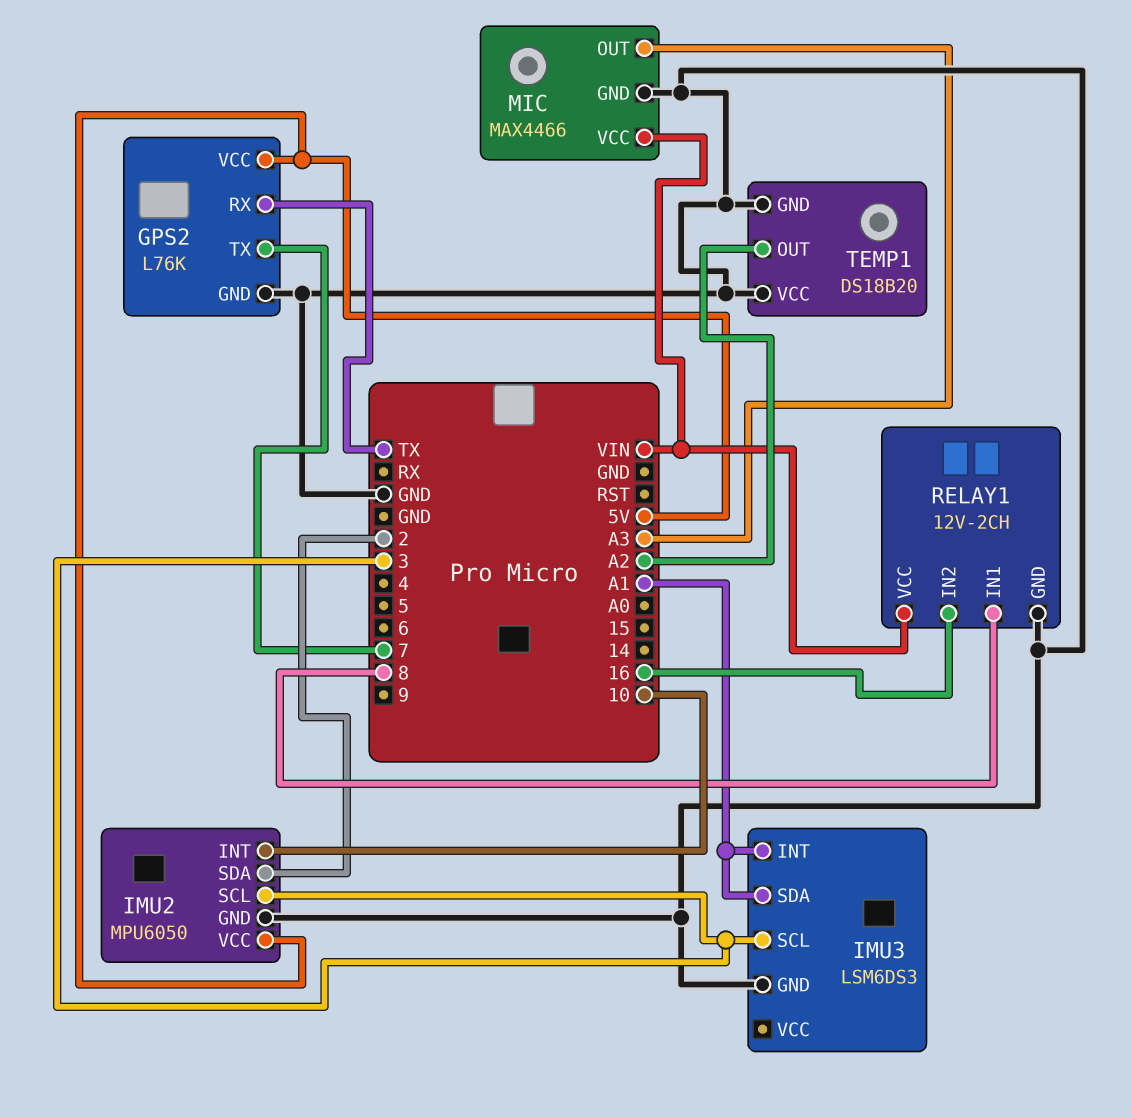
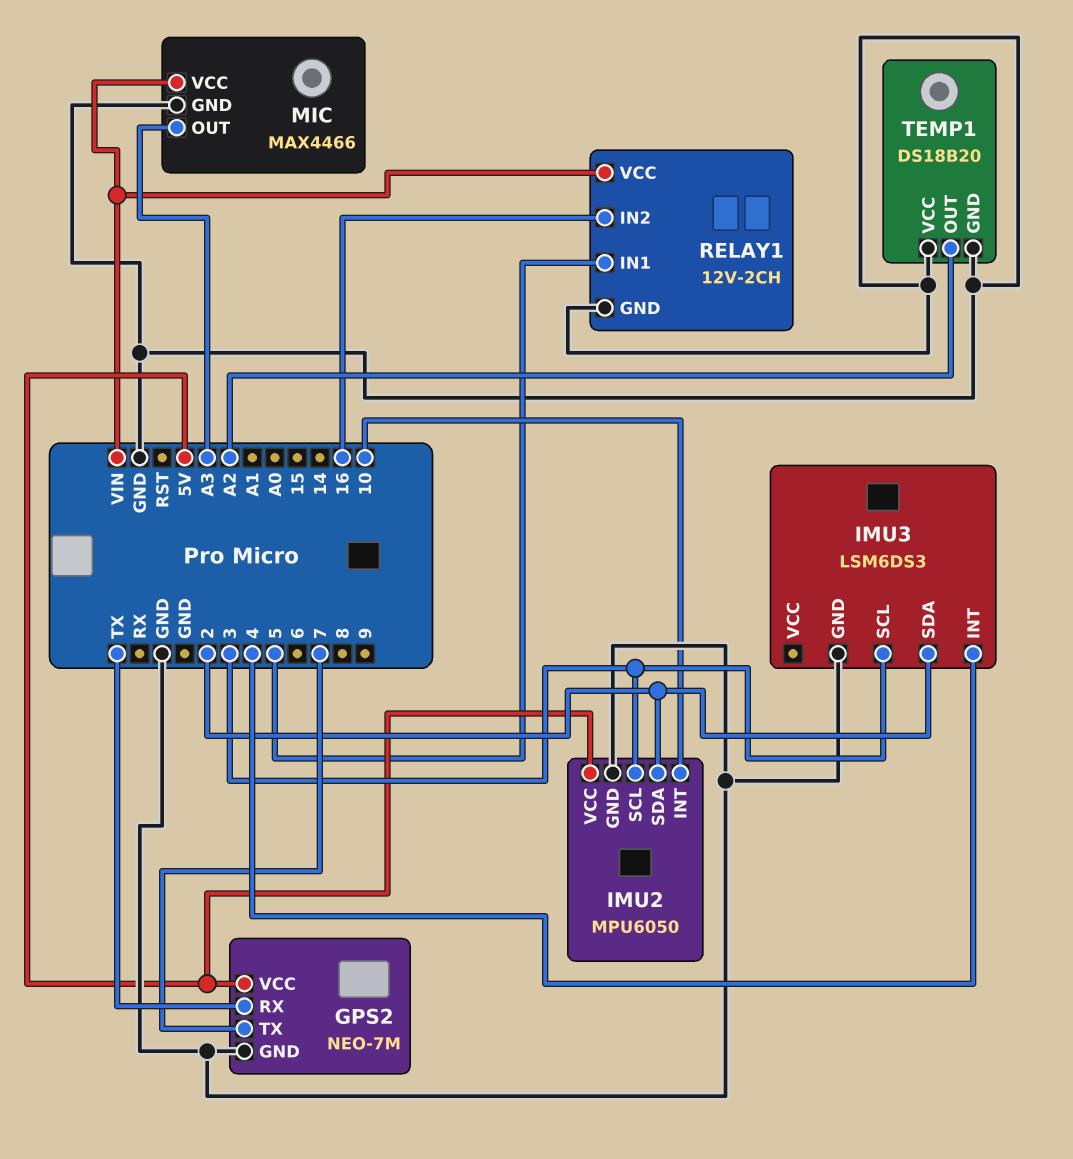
GPS2: L76K -> NEO-7M
IMU3 pin INT: A1 -> 4
IMU3 pin SDA: A1 -> 2
RELAY1 pin IN1: 8 -> 5

